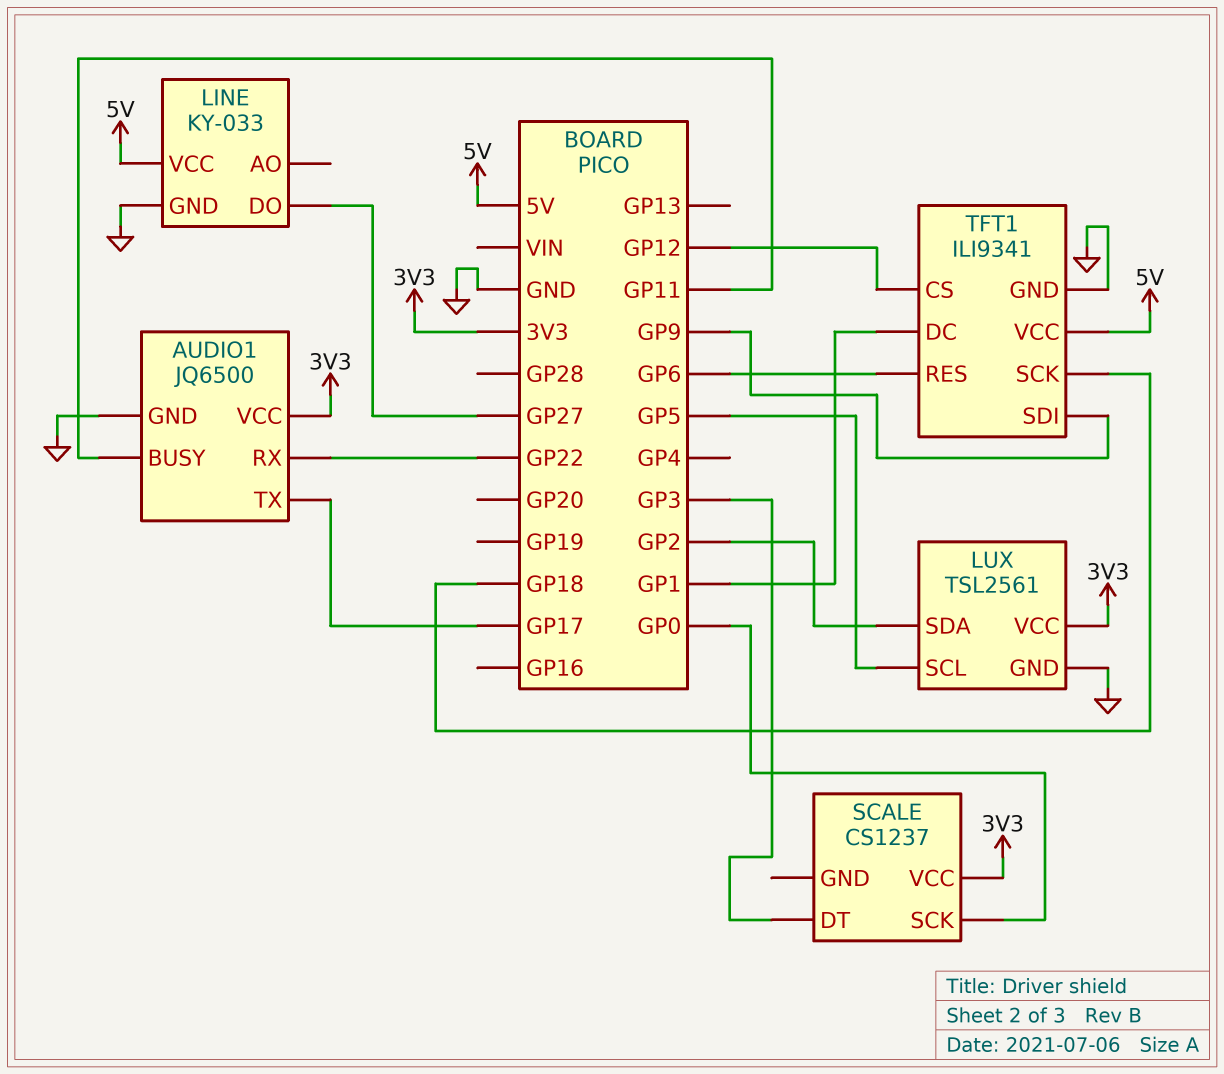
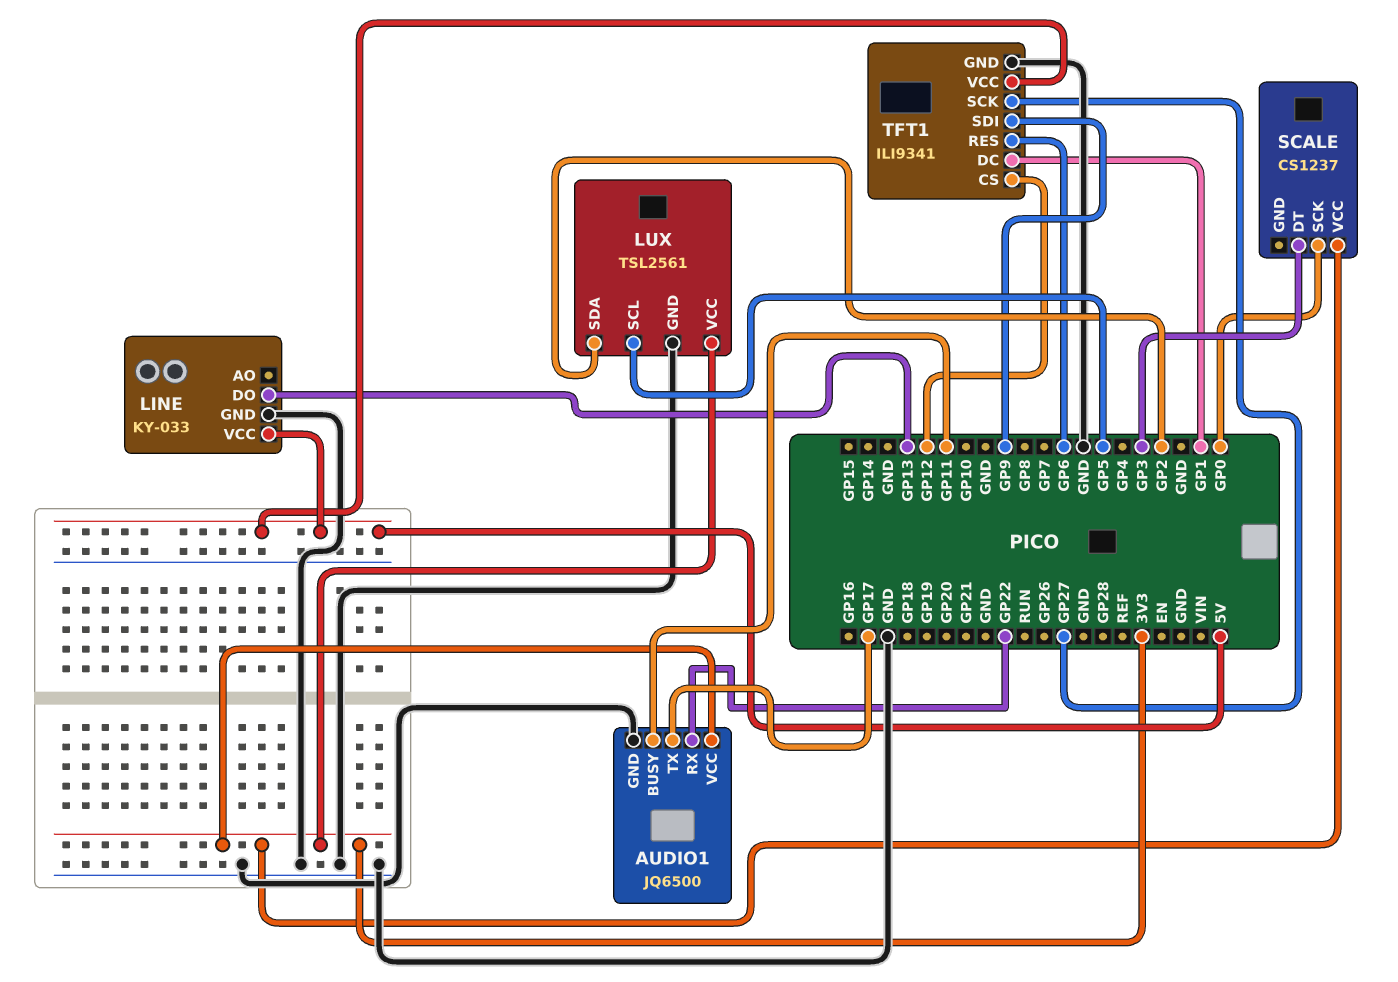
LINE pin DO: GP27 -> GP13
TFT1 pin SCK: GP18 -> GP27

